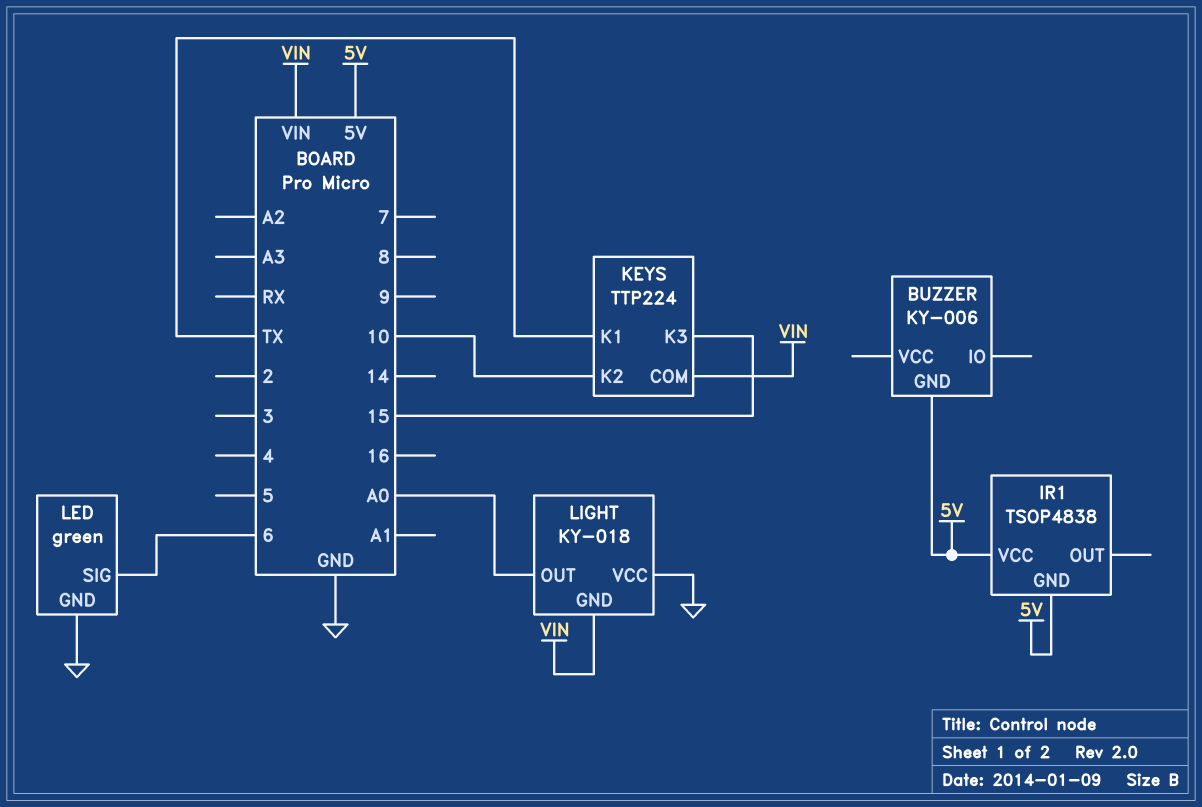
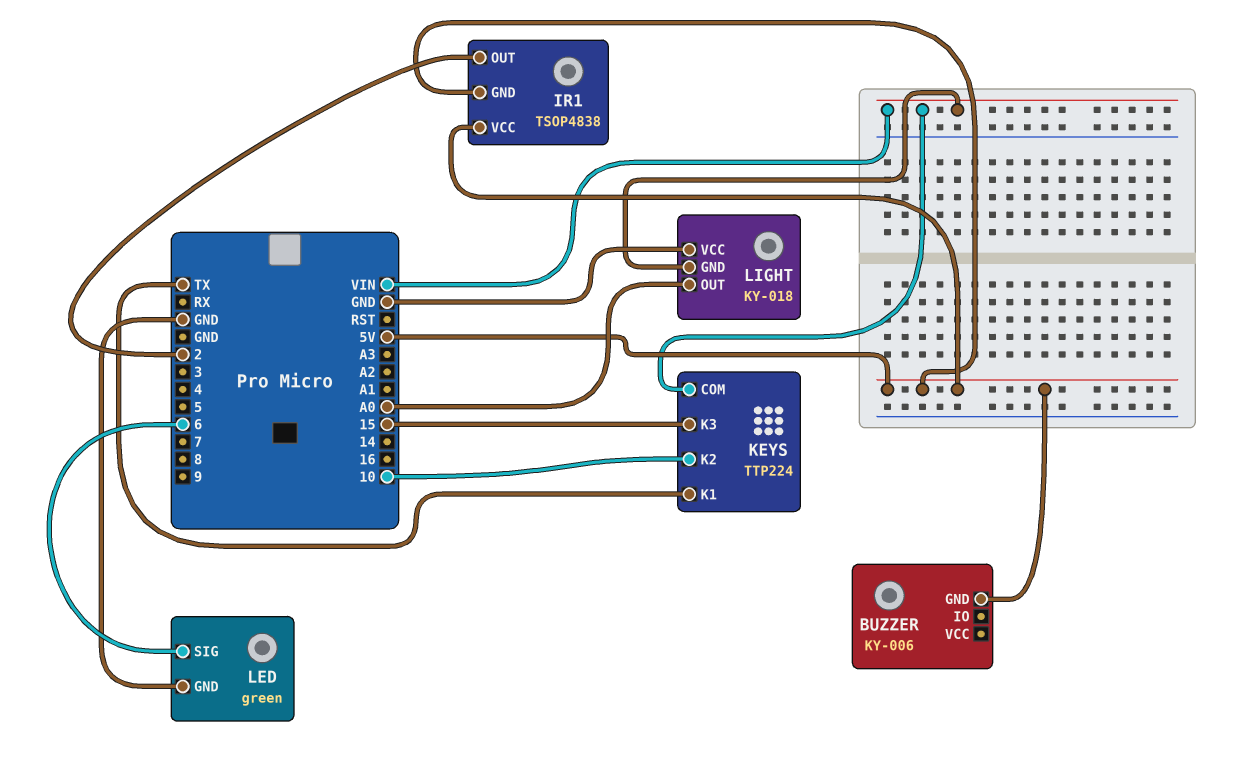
IR1 pin OUT: none -> 2

